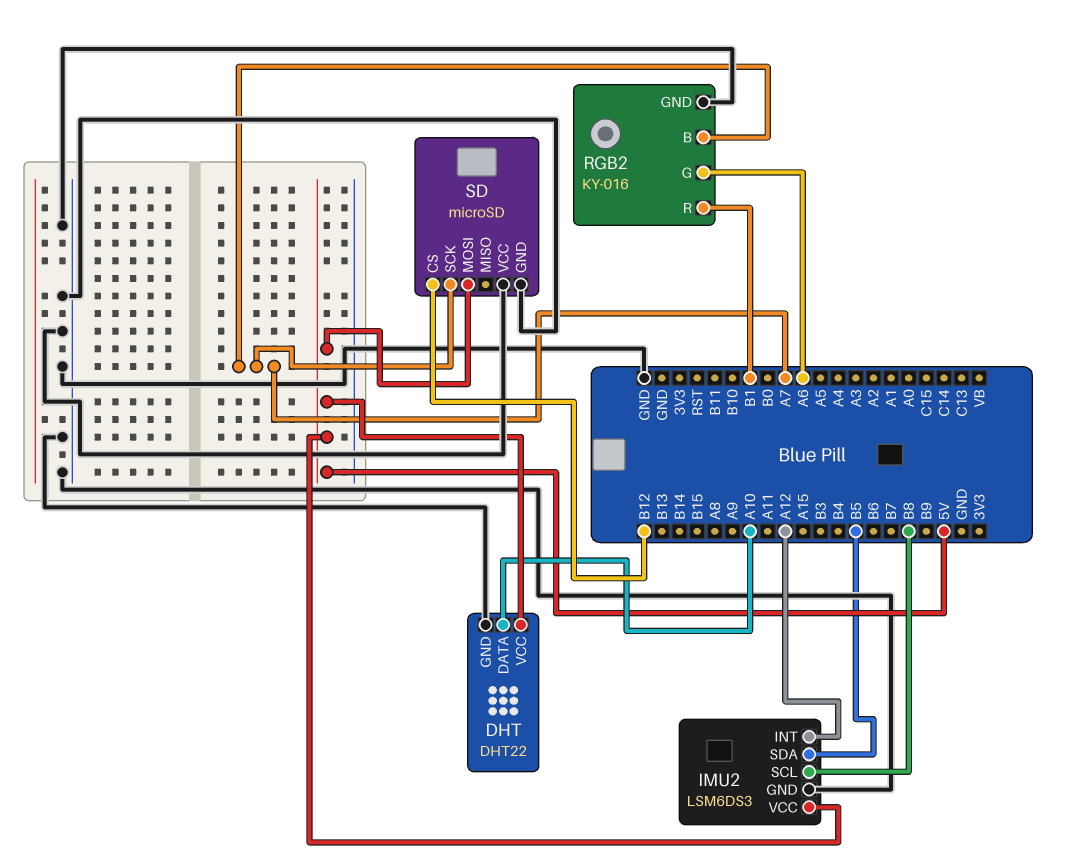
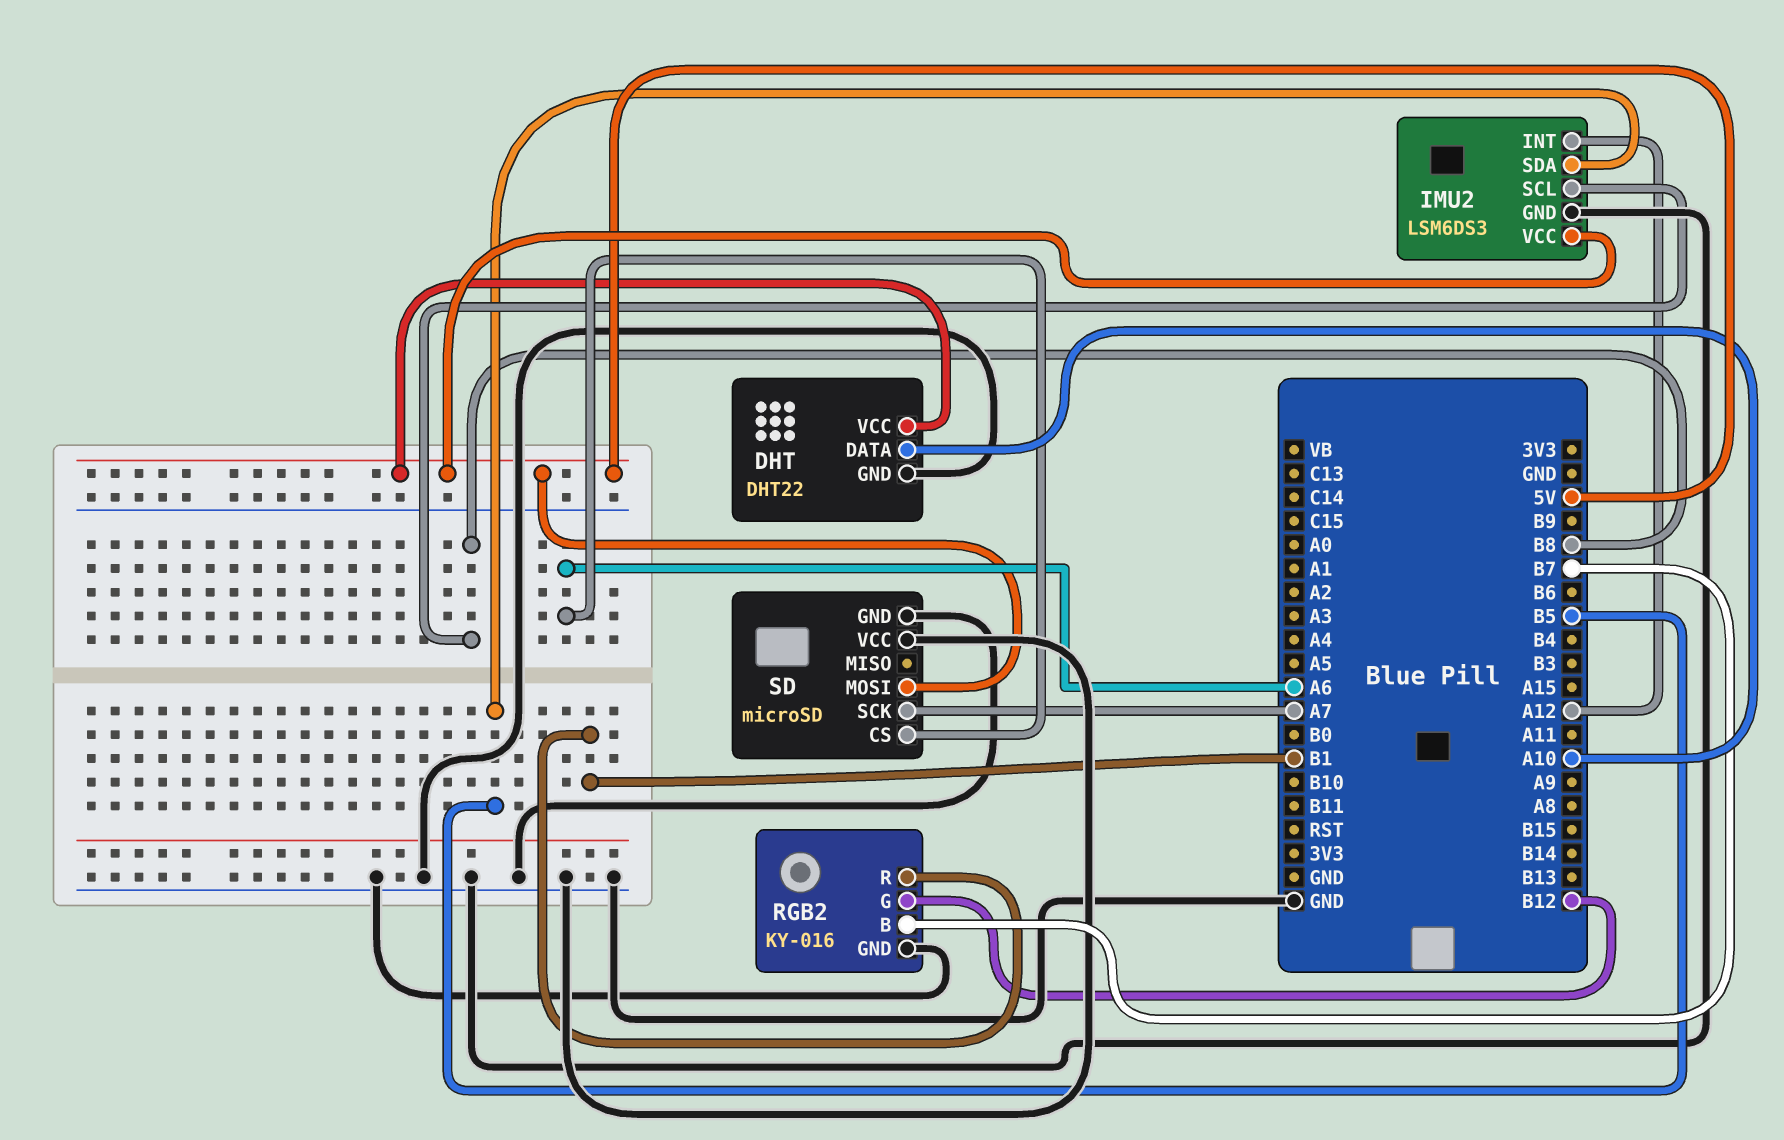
RGB2 pin B: A7 -> B7
RGB2 pin G: A6 -> B12
SD pin CS: B12 -> A6

